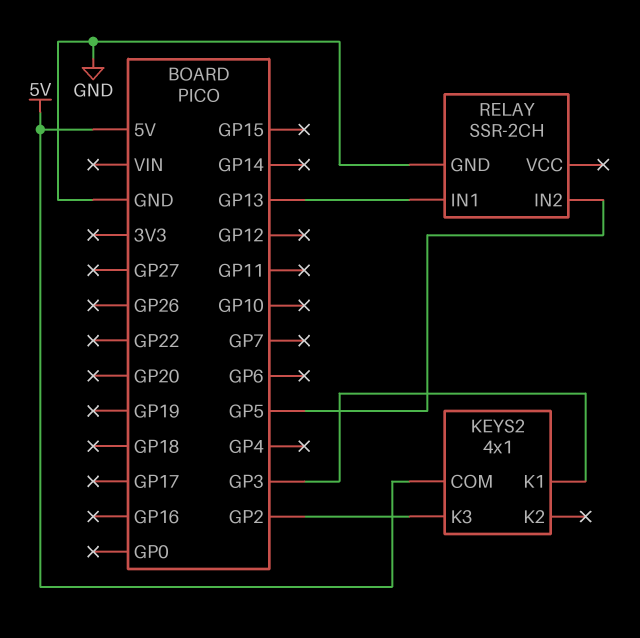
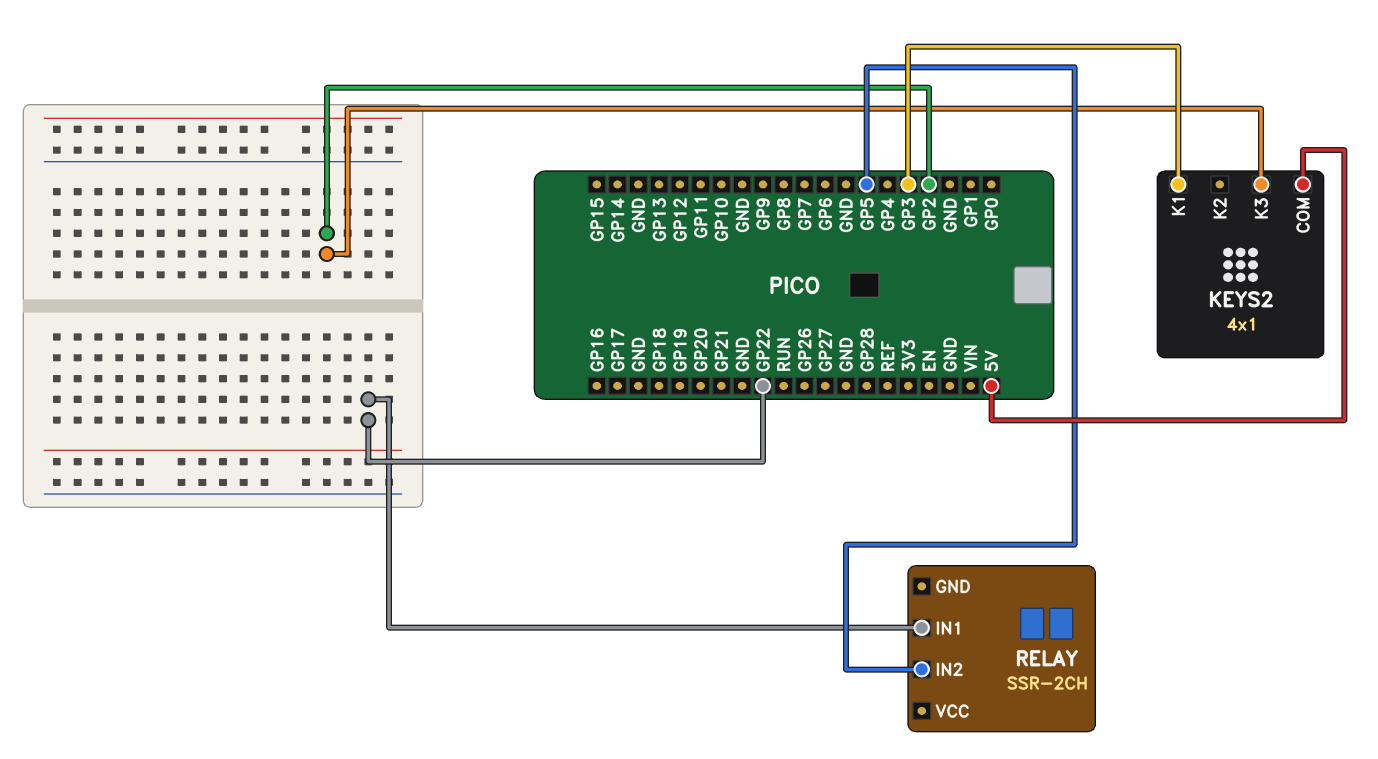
RELAY pin GND: GND -> none
RELAY pin IN1: GP13 -> GP22

